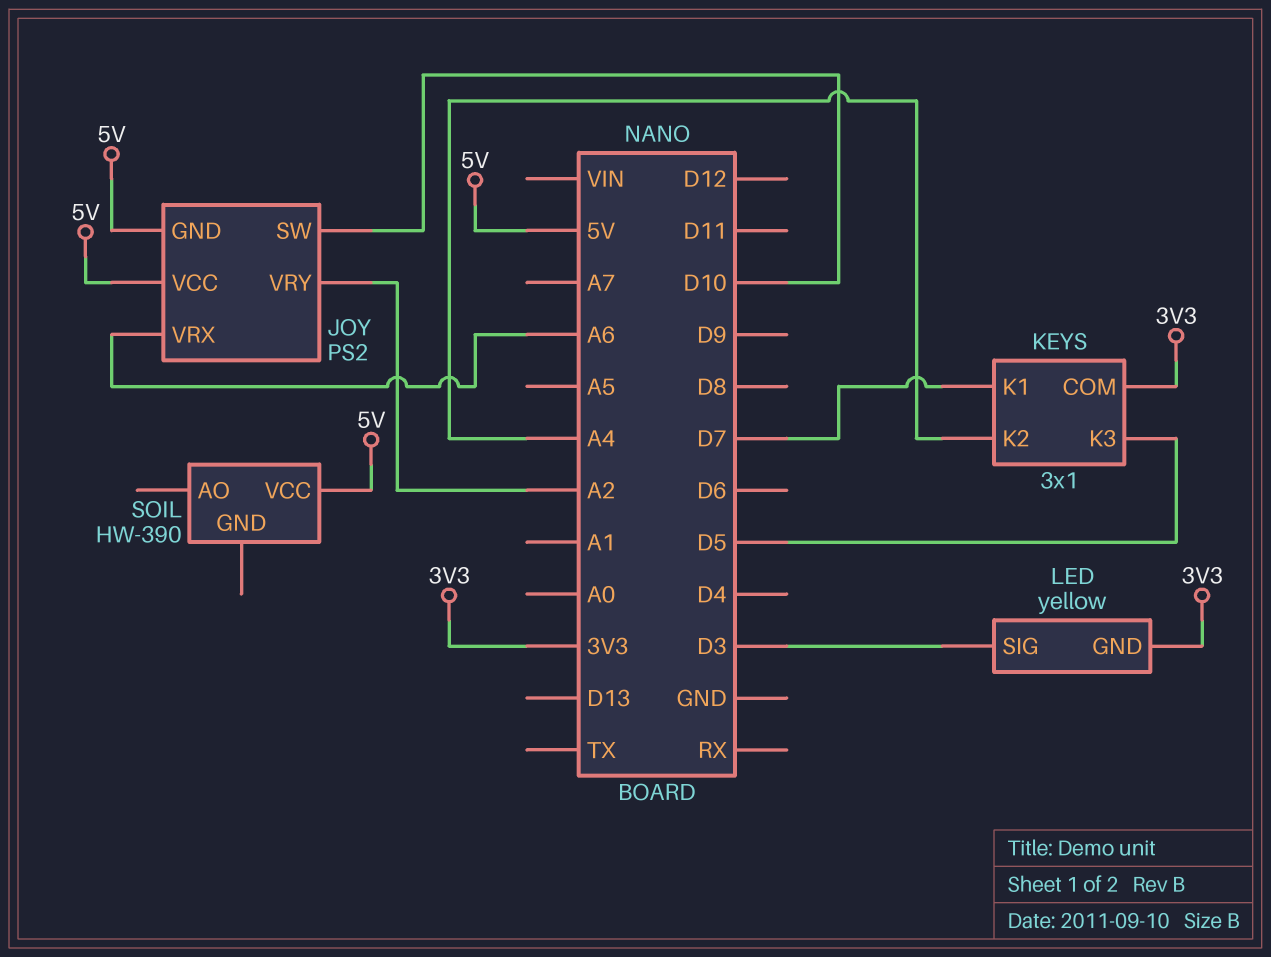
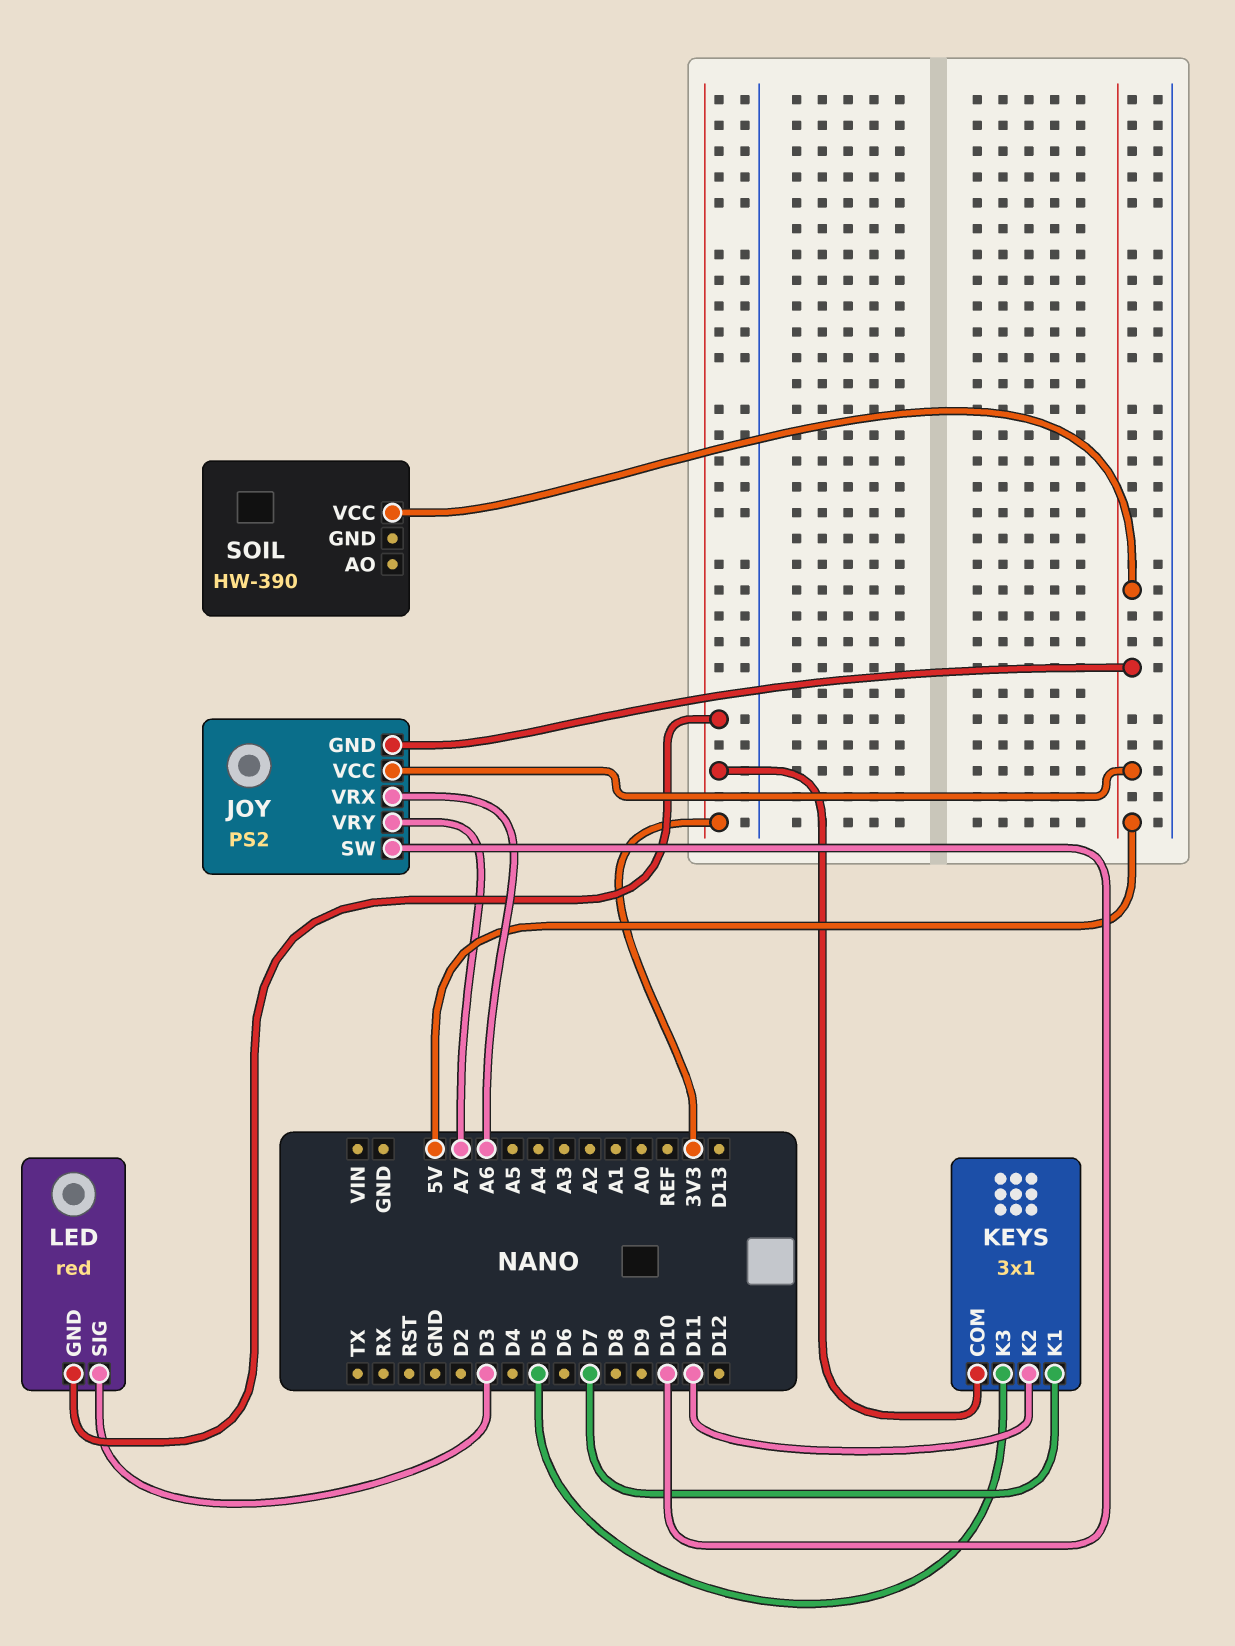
JOY pin VRY: A2 -> A7
KEYS pin K2: A4 -> D11
LED: yellow -> red

